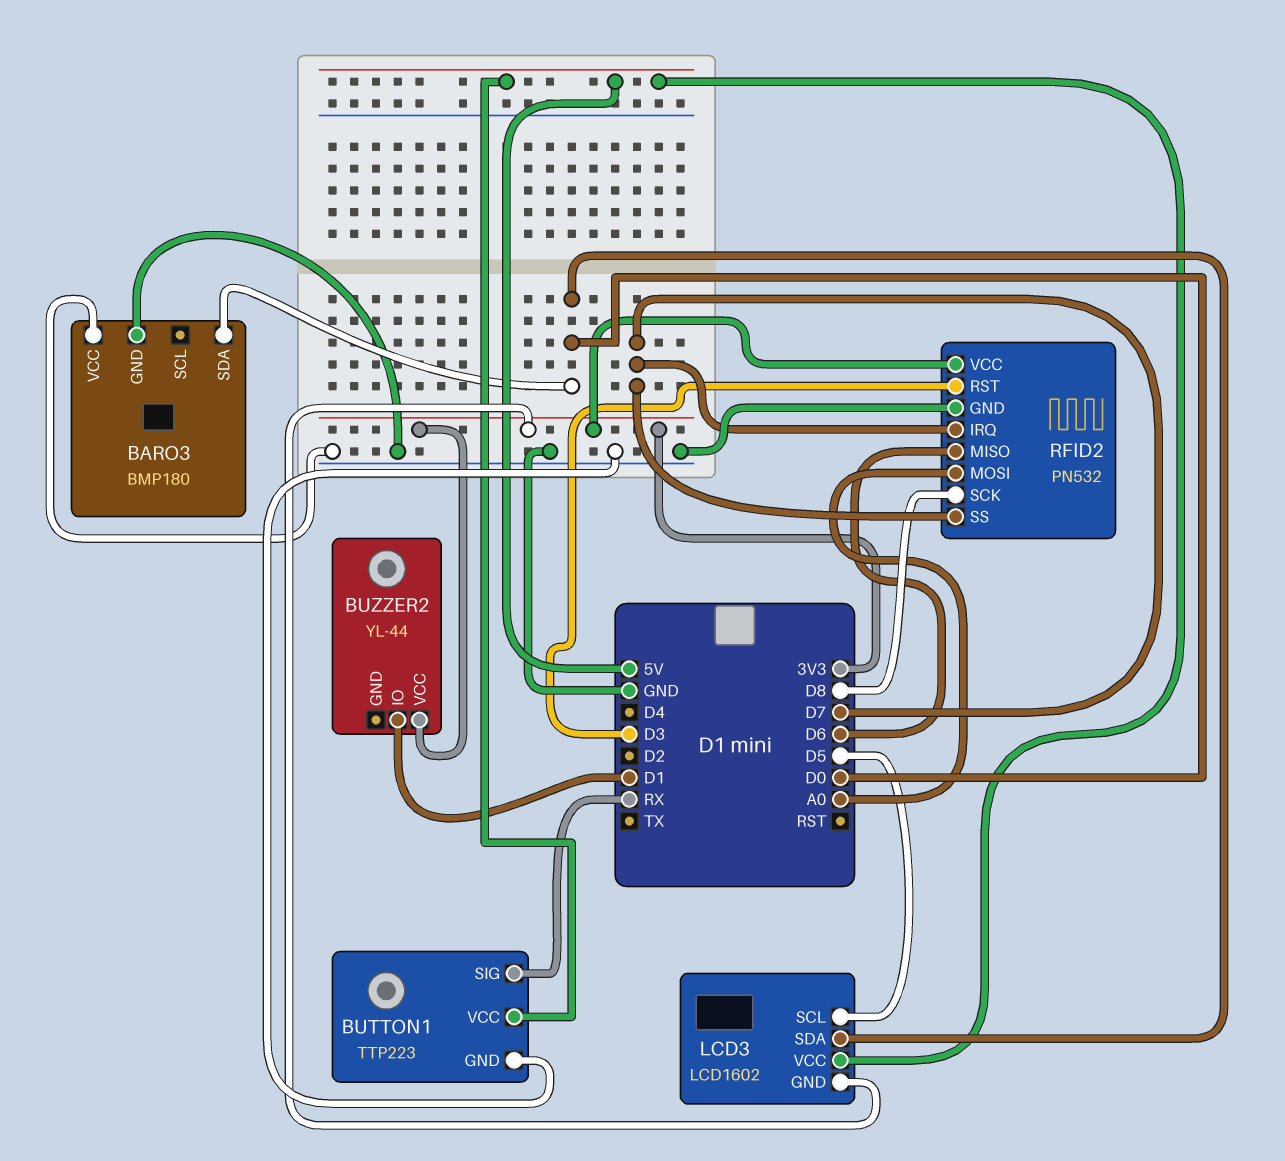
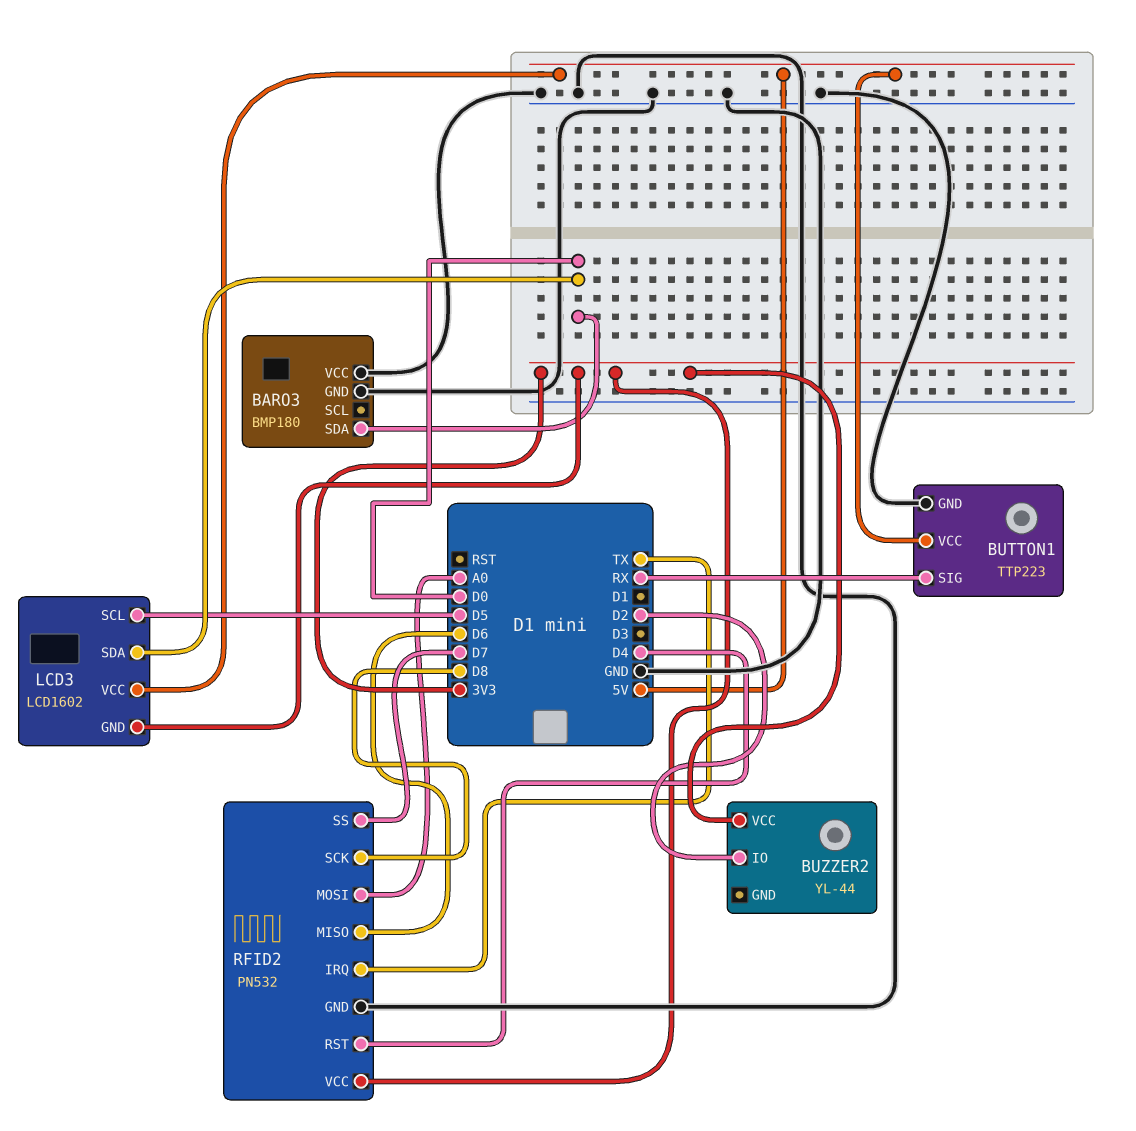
BUZZER2 pin IO: D1 -> D2
RFID2 pin IRQ: D7 -> TX
RFID2 pin RST: D3 -> D4

